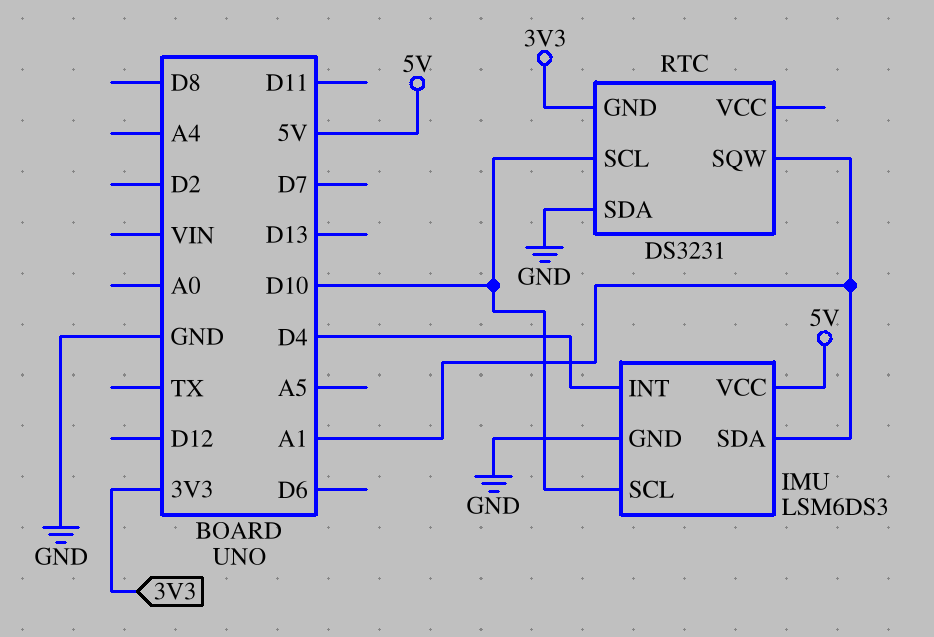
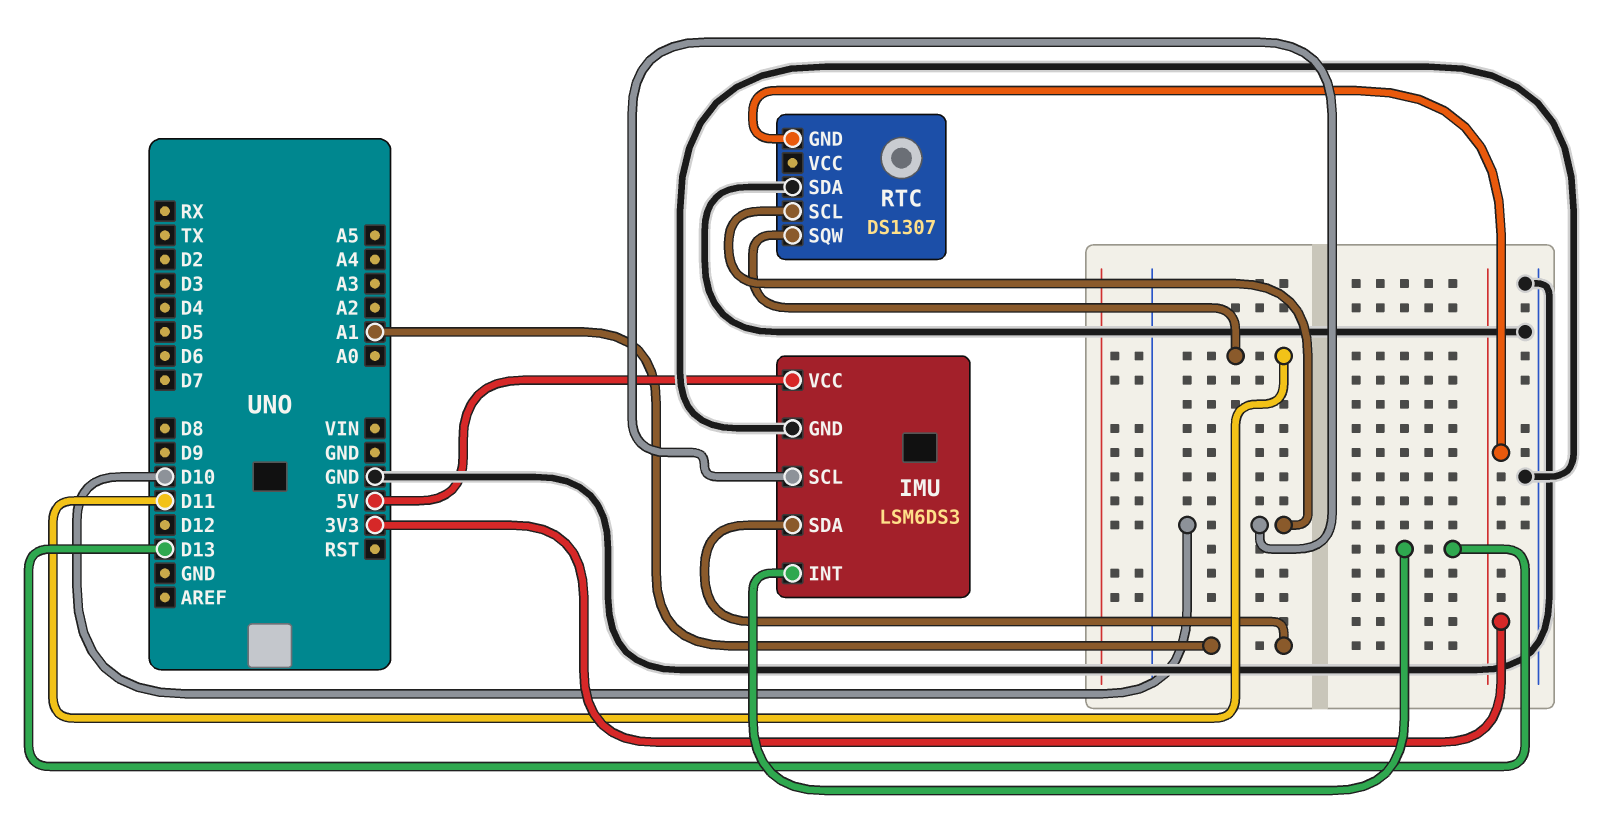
IMU pin INT: D4 -> D13
RTC: DS3231 -> DS1307
RTC pin SQW: A1 -> D11

